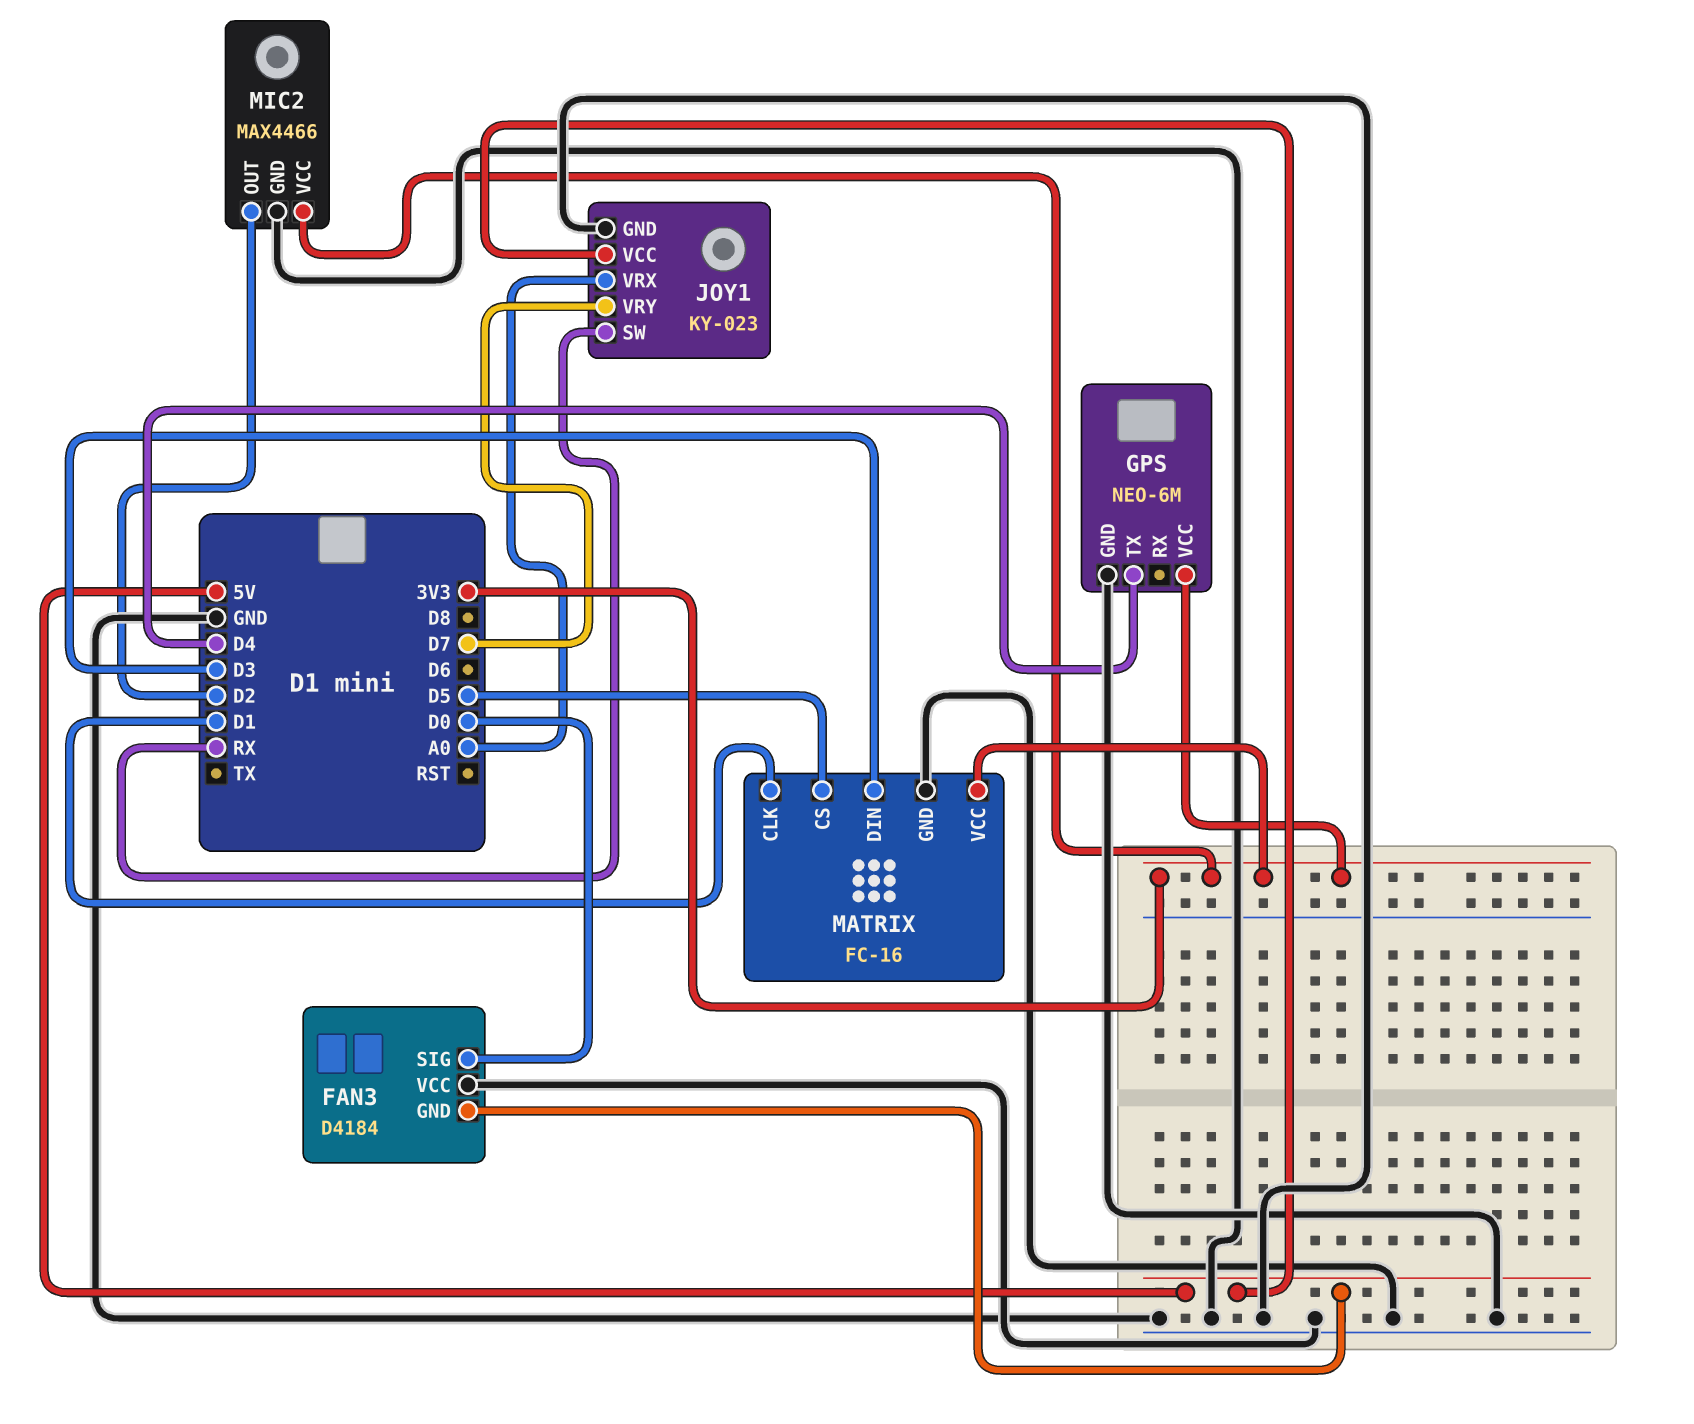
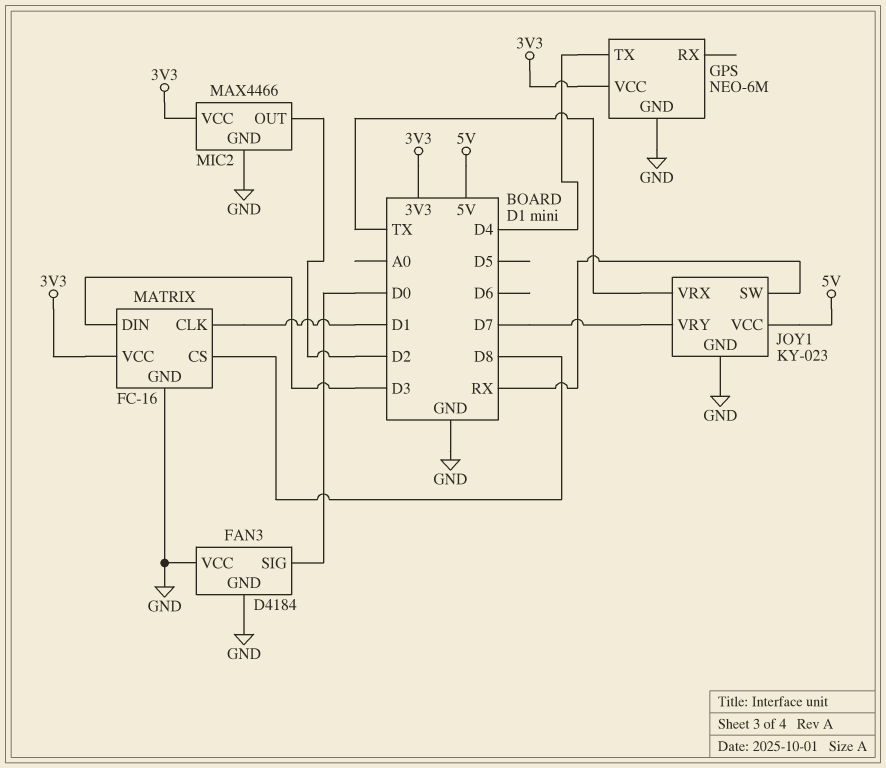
FAN3 pin GND: 5V -> GND
JOY1 pin VRX: A0 -> TX
MATRIX pin CS: D5 -> D8

